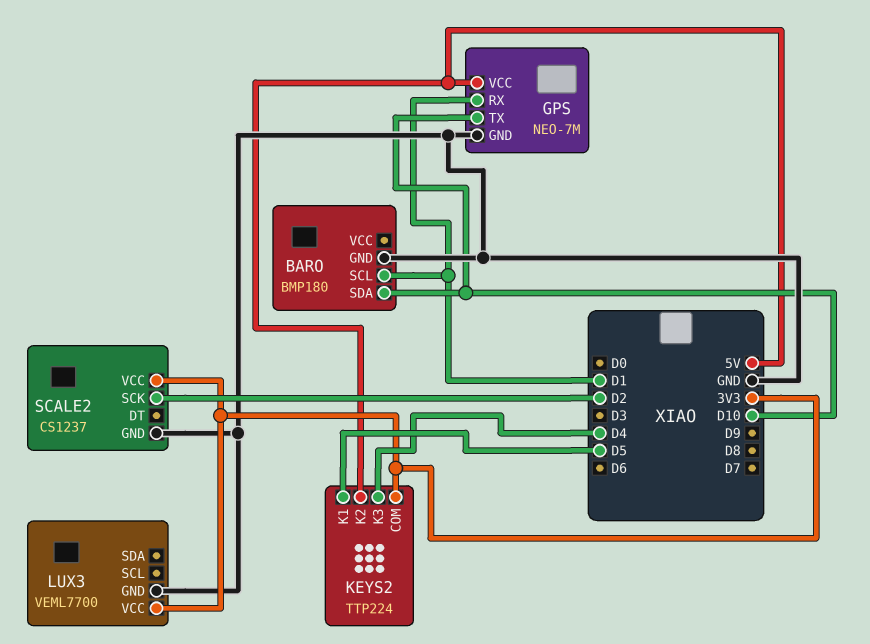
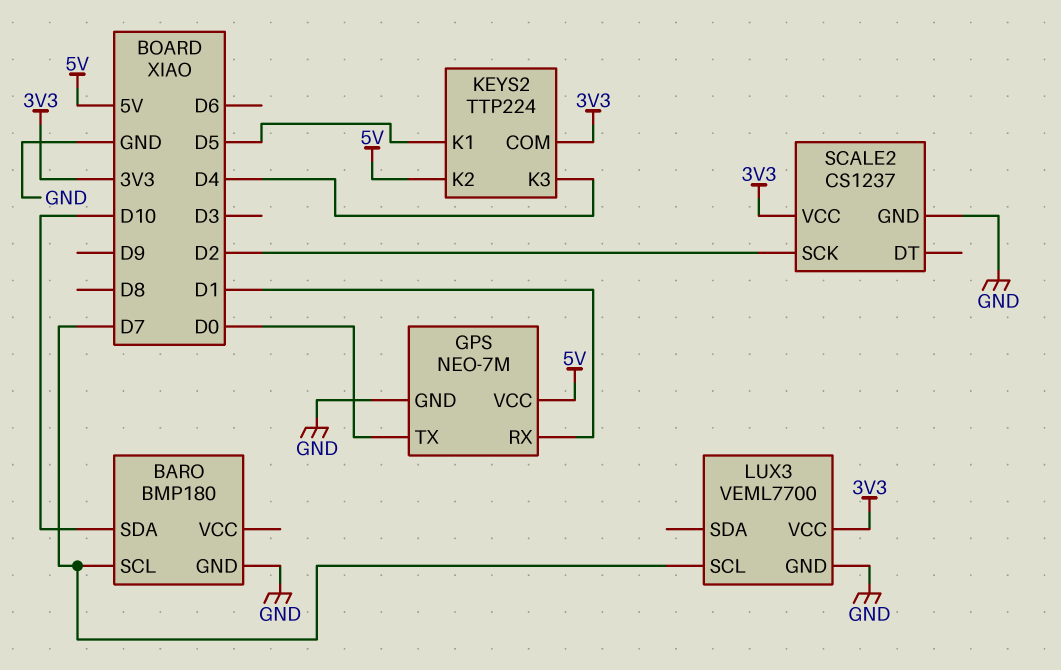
BARO pin SCL: D1 -> D7
GPS pin TX: D10 -> D0
LUX3 pin SCL: none -> D7

